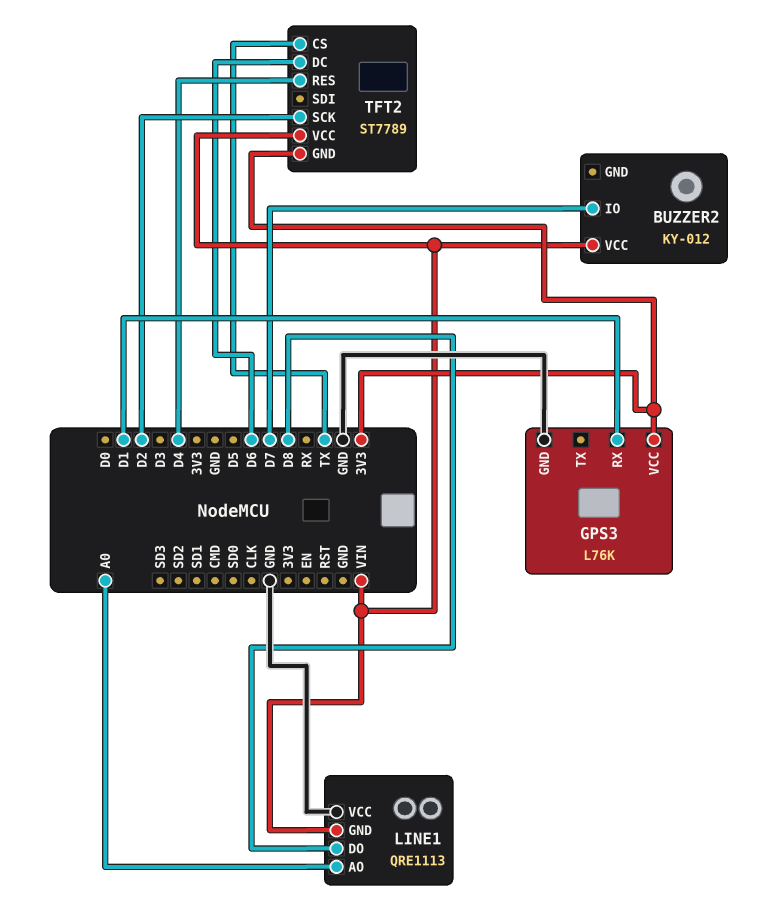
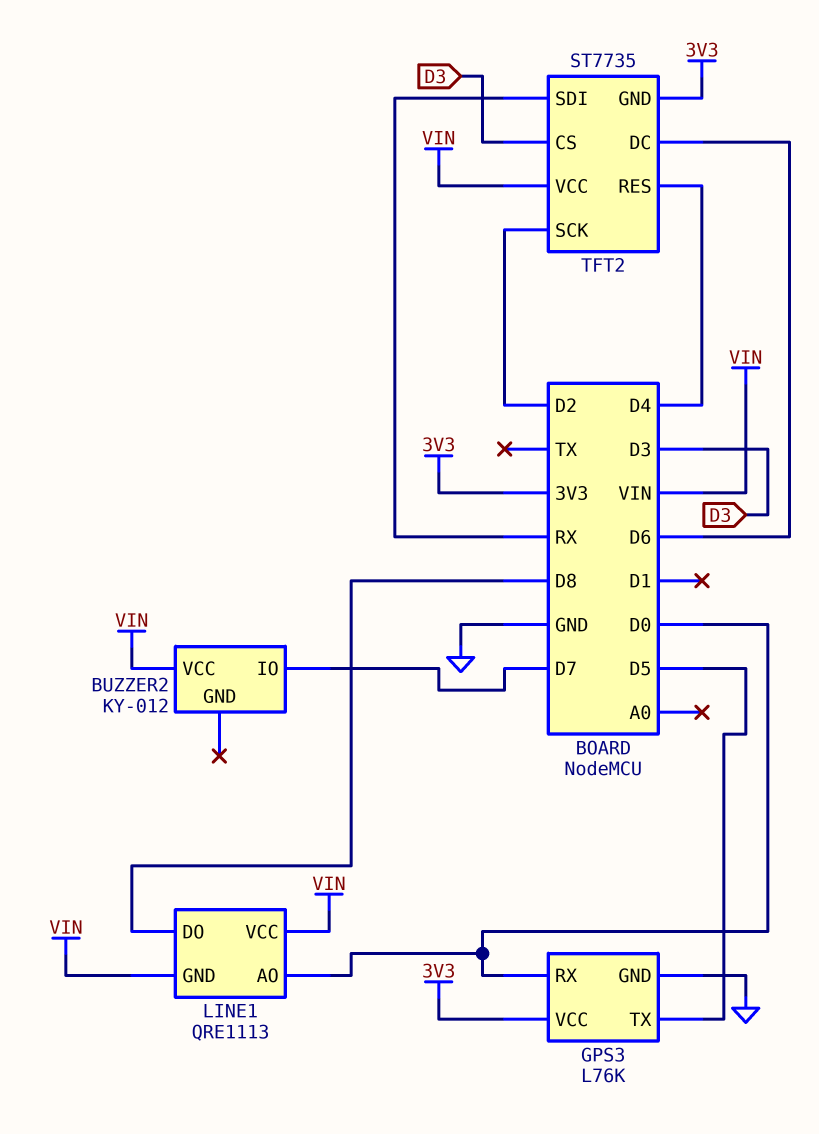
GPS3 pin RX: D1 -> D0
GPS3 pin TX: none -> D5
LINE1 pin AO: A0 -> D0
LINE1 pin VCC: GND -> VIN
TFT2: ST7789 -> ST7735
TFT2 pin CS: TX -> D3
TFT2 pin SDI: none -> RX

